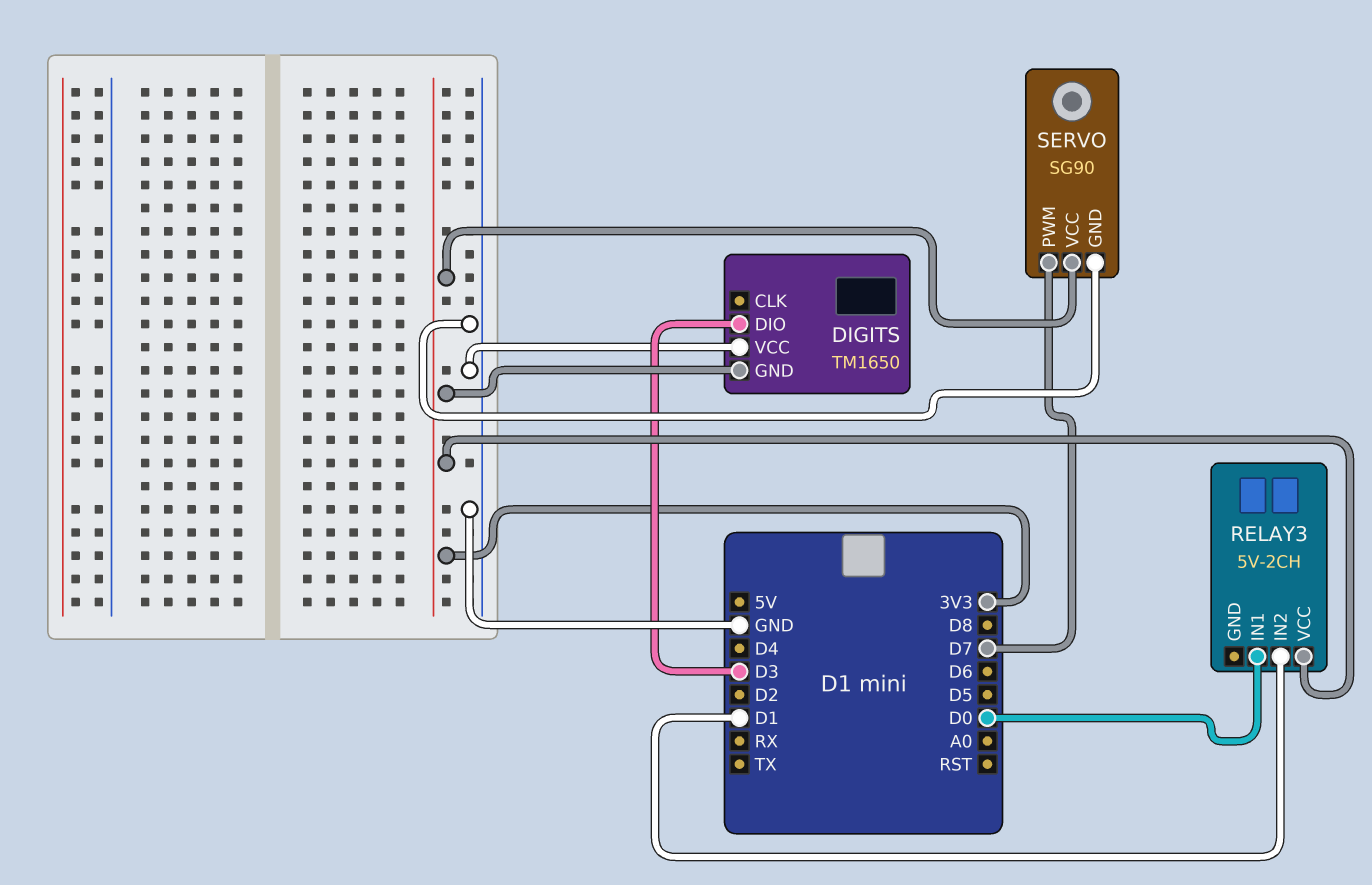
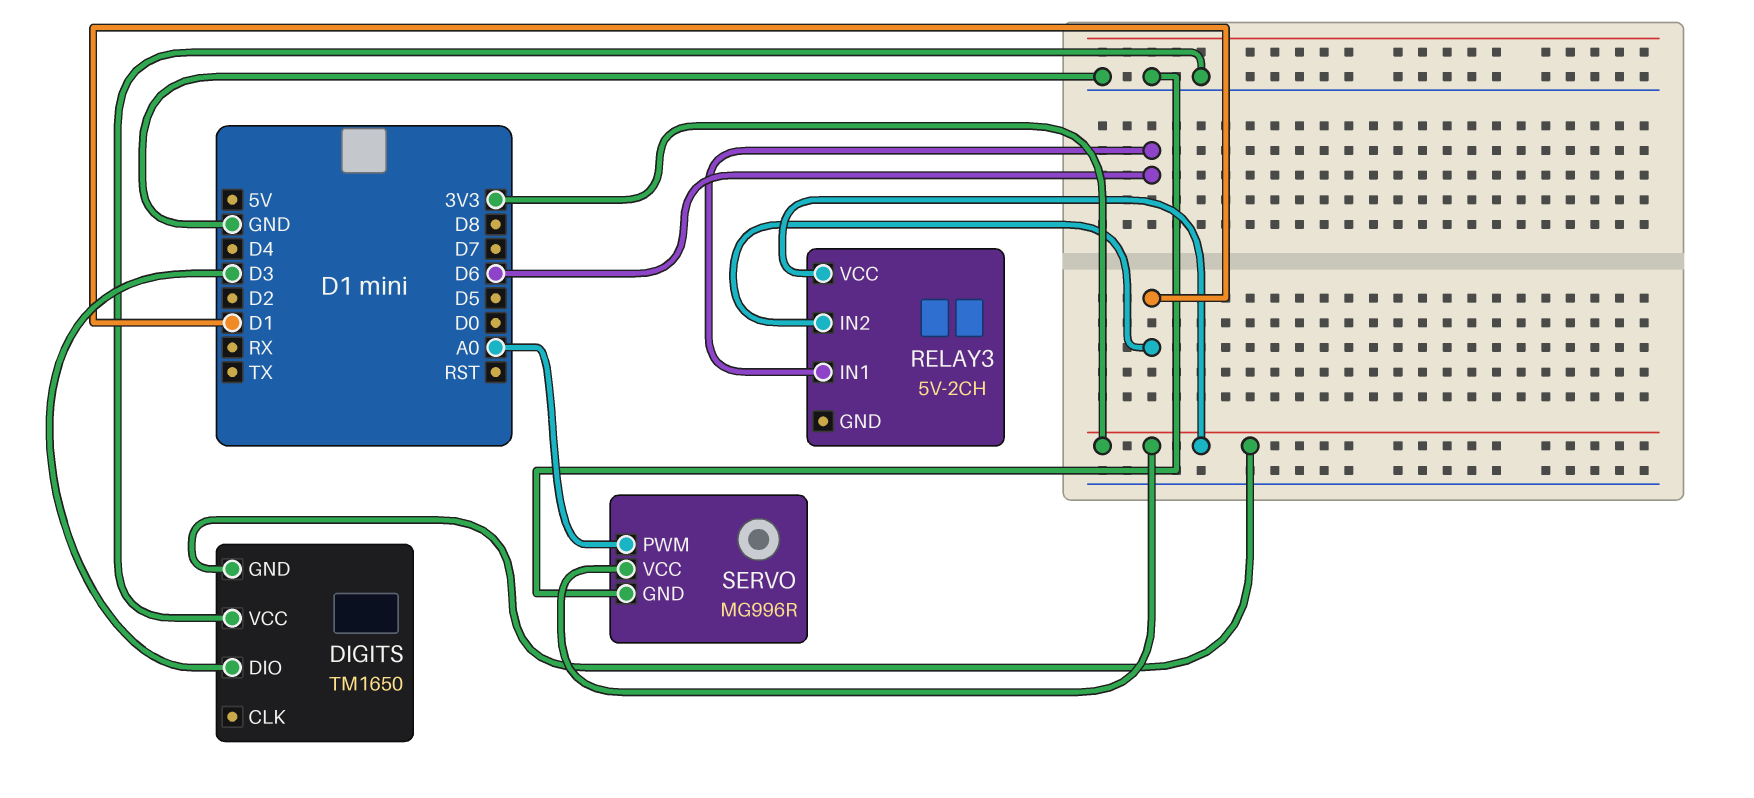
RELAY3 pin IN1: D0 -> D6
SERVO: SG90 -> MG996R
SERVO pin PWM: D7 -> A0

